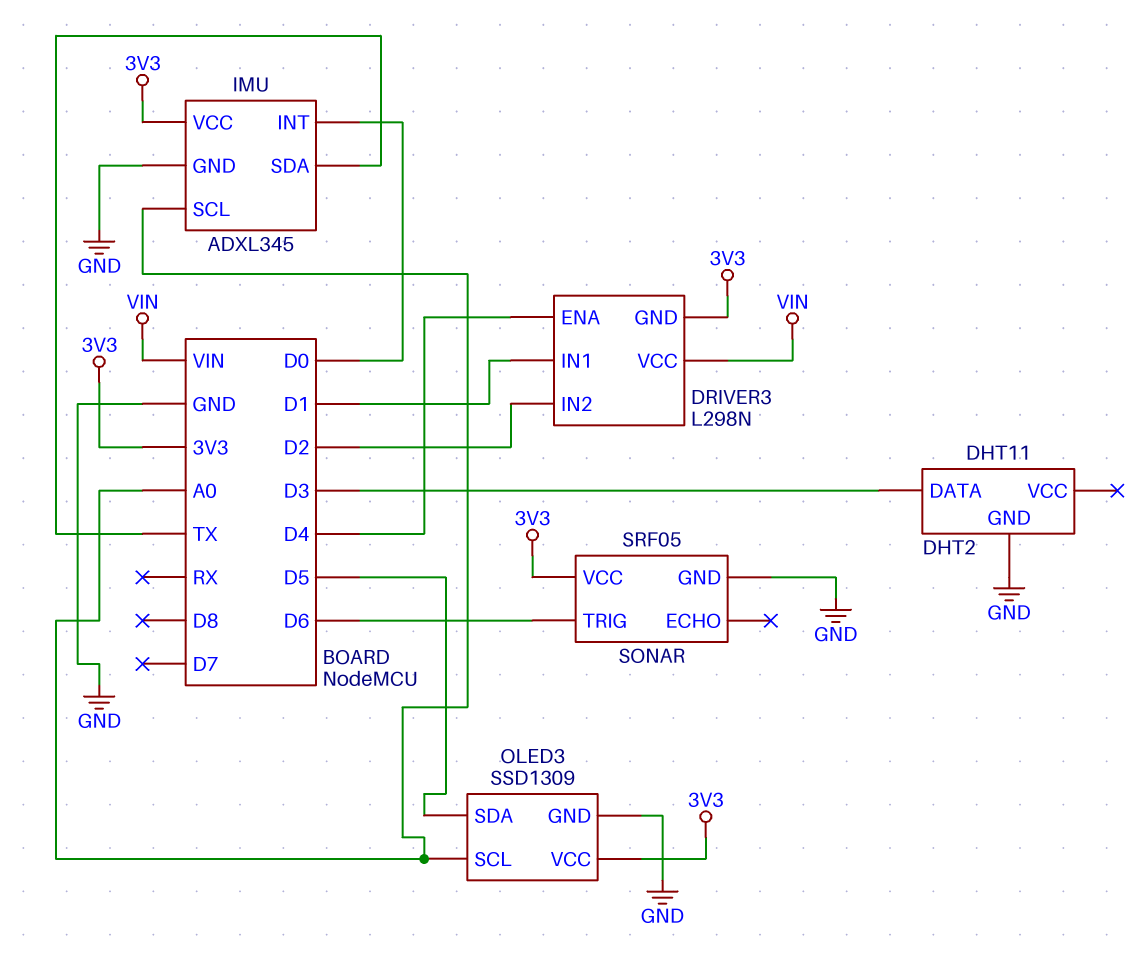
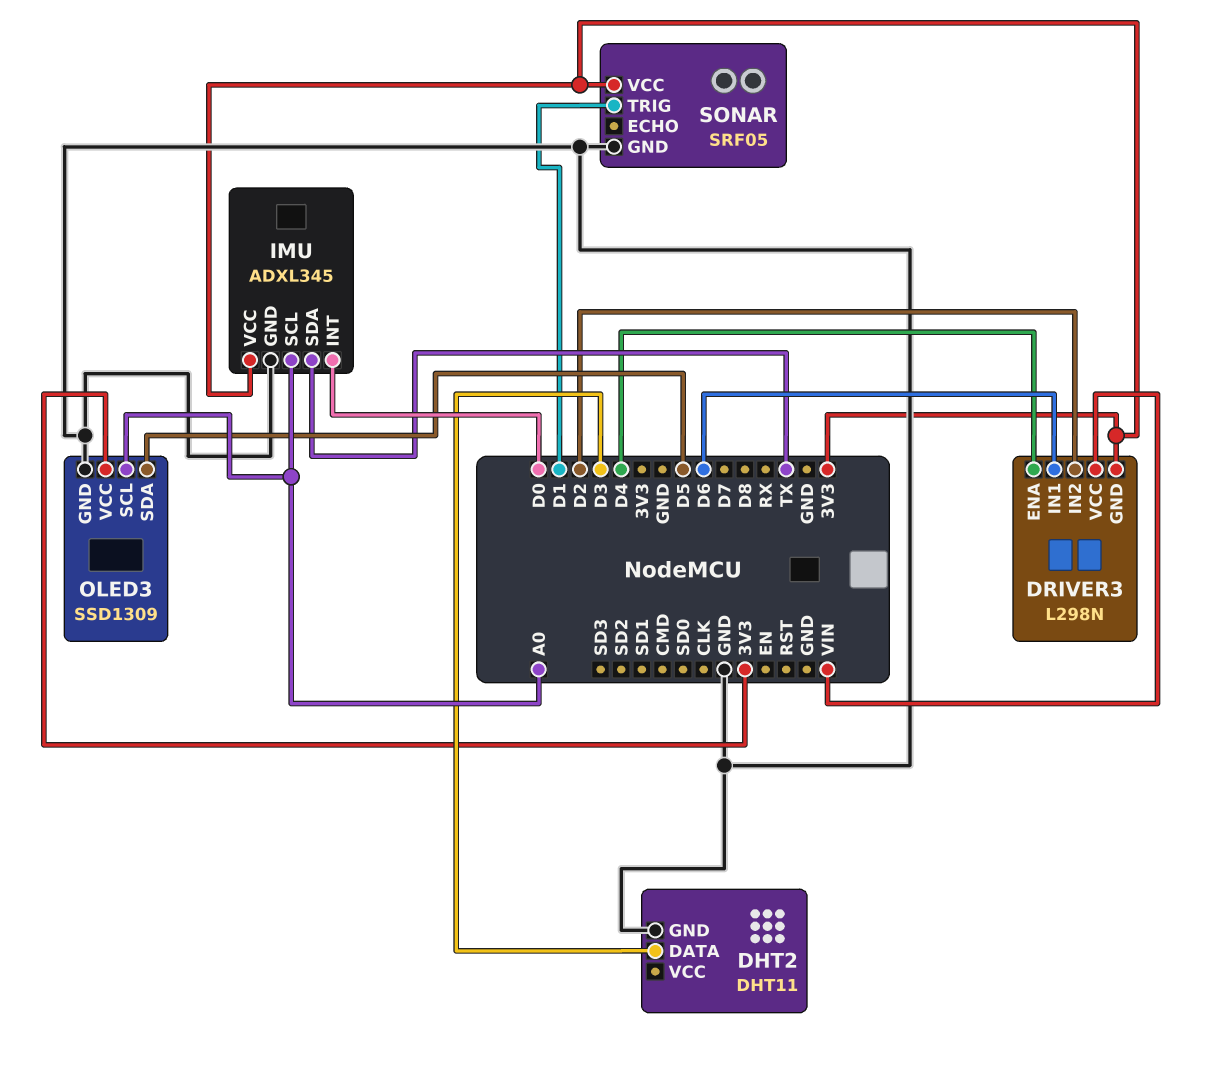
DRIVER3 pin IN1: D1 -> D6
SONAR pin TRIG: D6 -> D1

